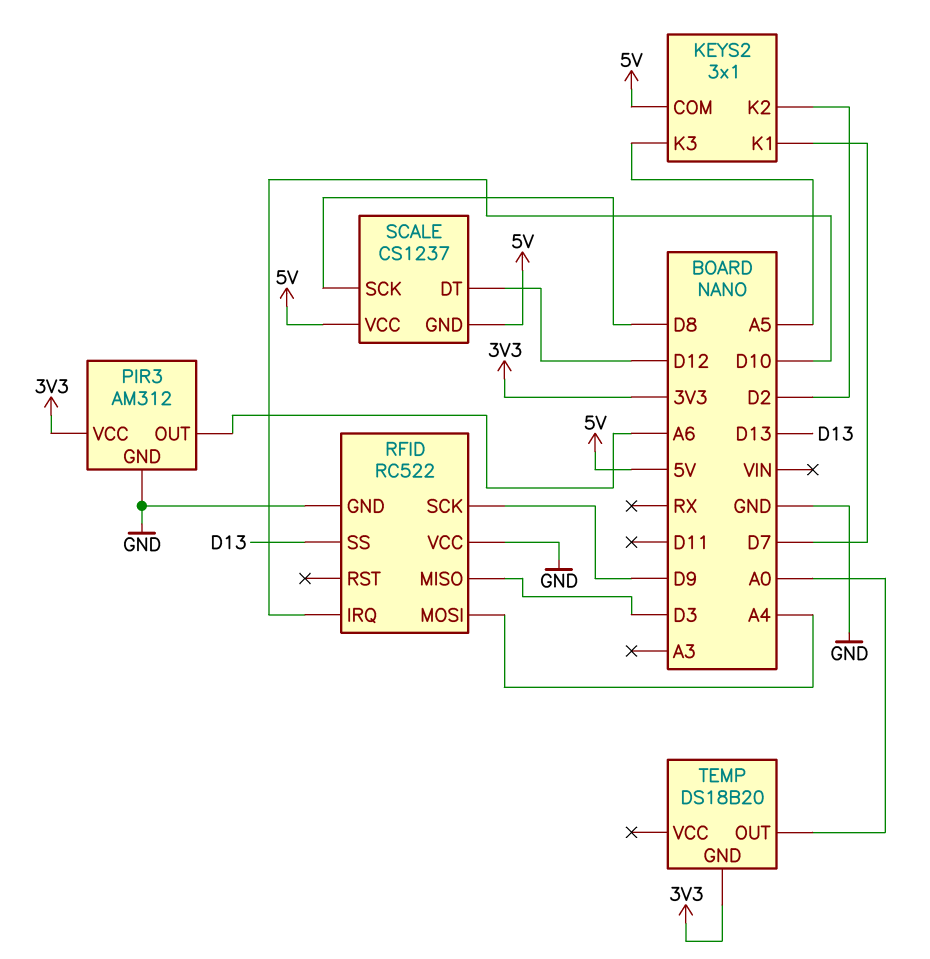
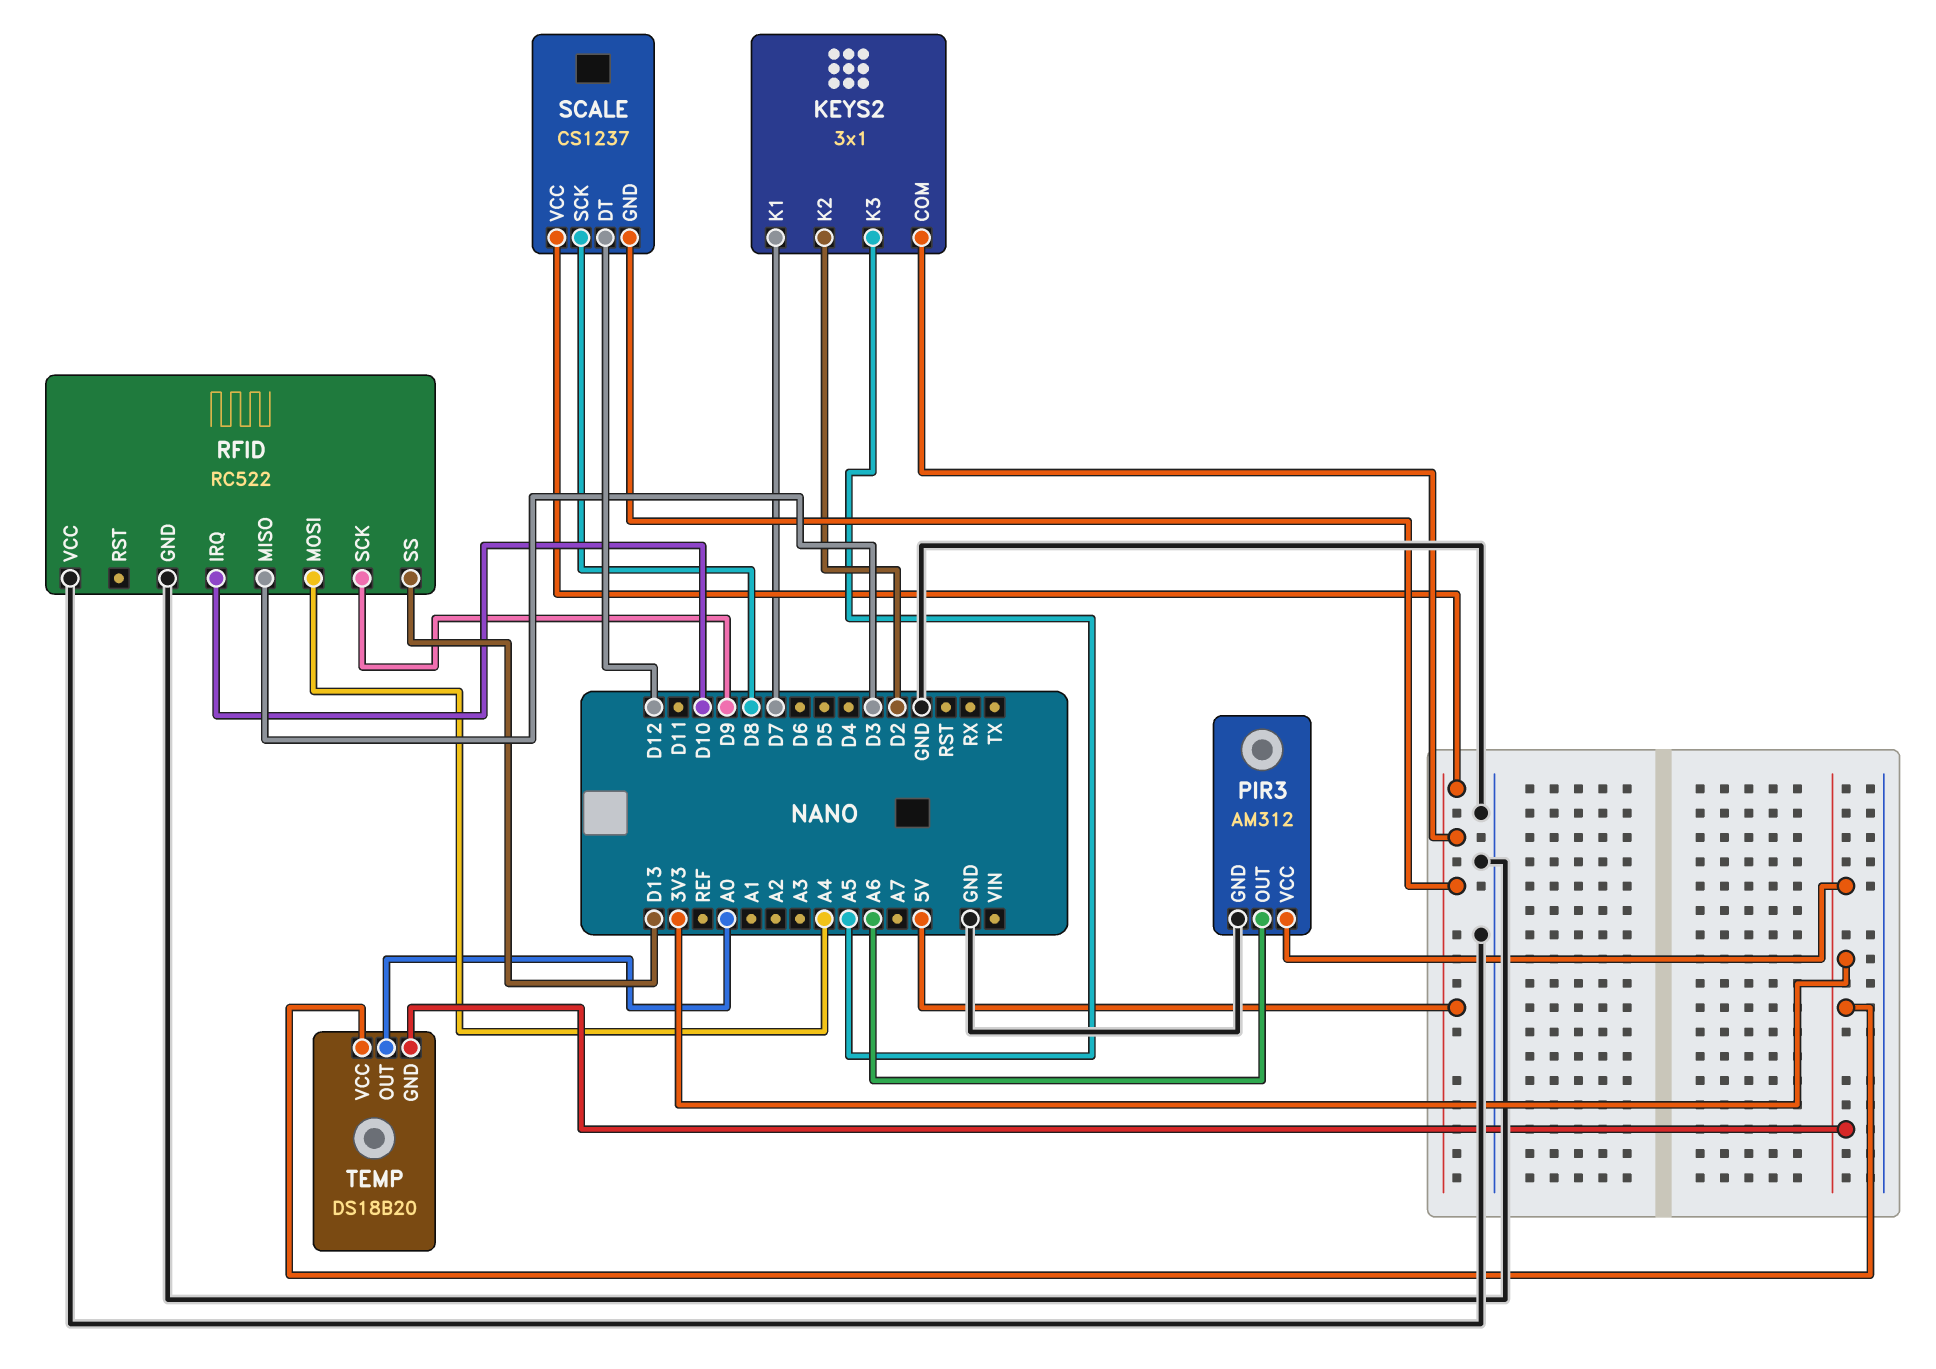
TEMP pin VCC: none -> 3V3

